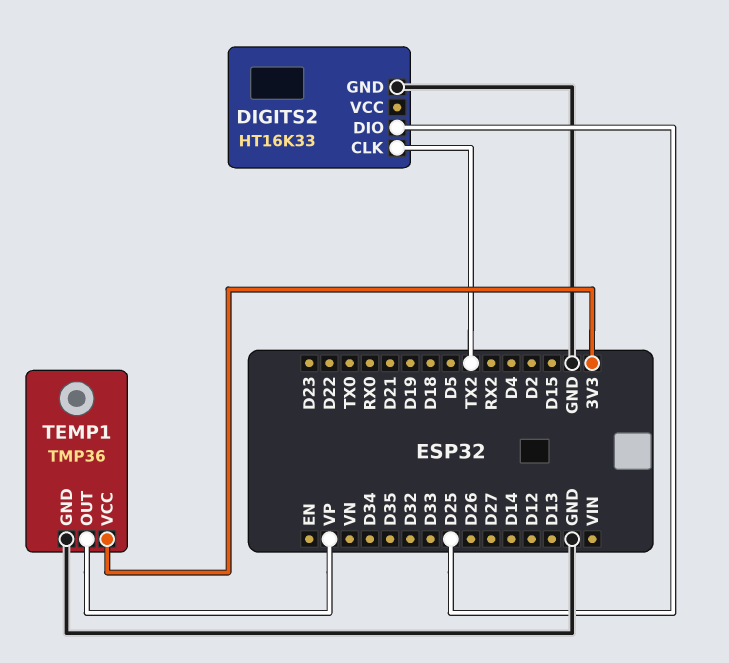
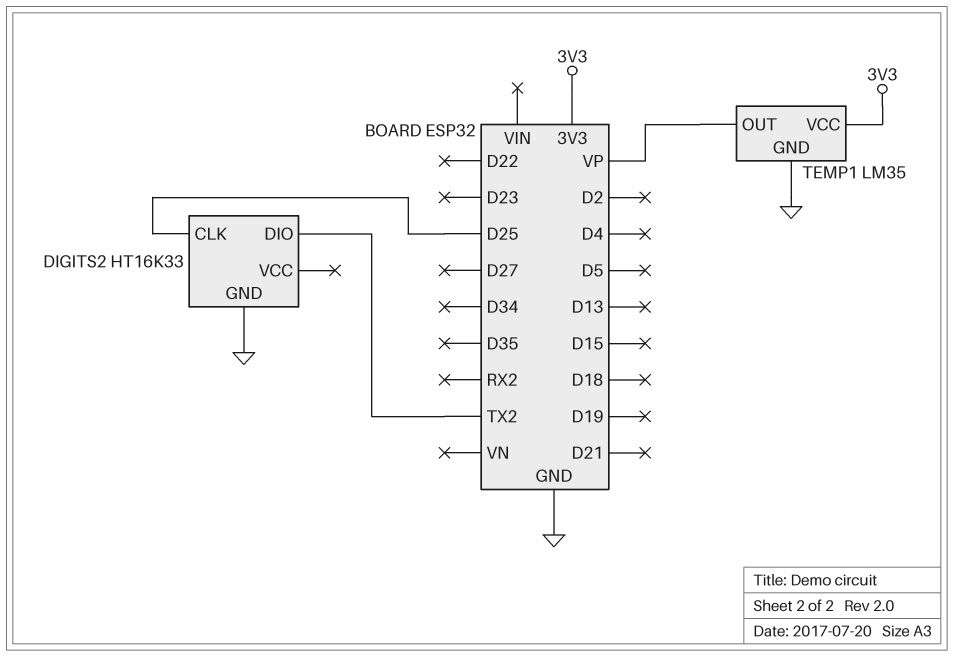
DIGITS2 pin CLK: TX2 -> D25
DIGITS2 pin DIO: D25 -> TX2
TEMP1: TMP36 -> LM35

